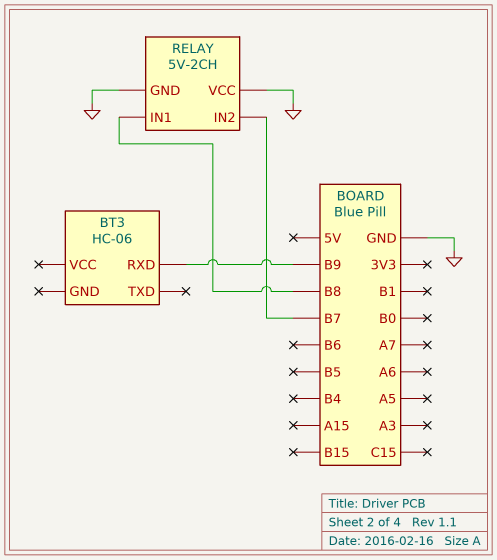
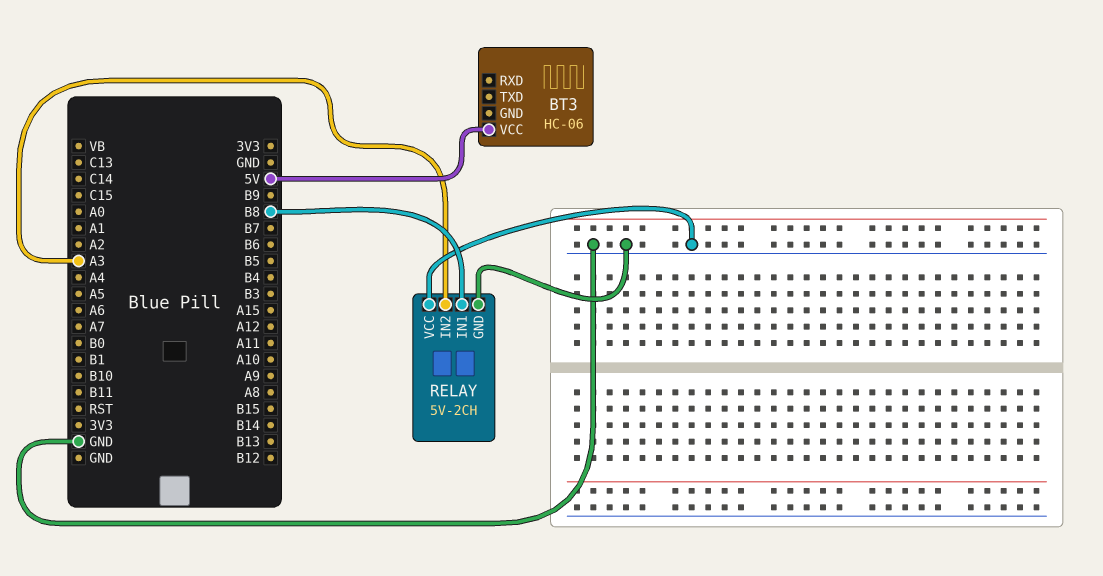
BT3 pin RXD: B9 -> none
BT3 pin VCC: none -> 5V
RELAY pin IN2: B7 -> A3

